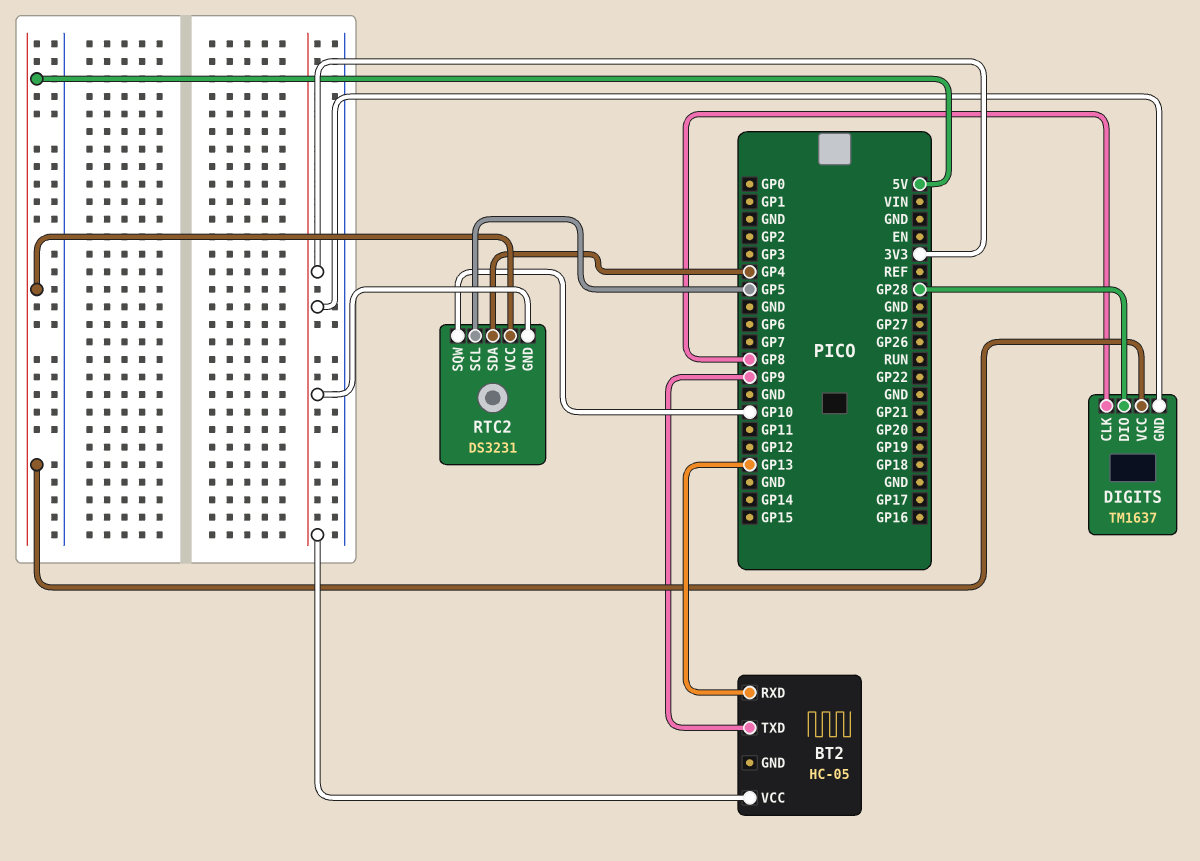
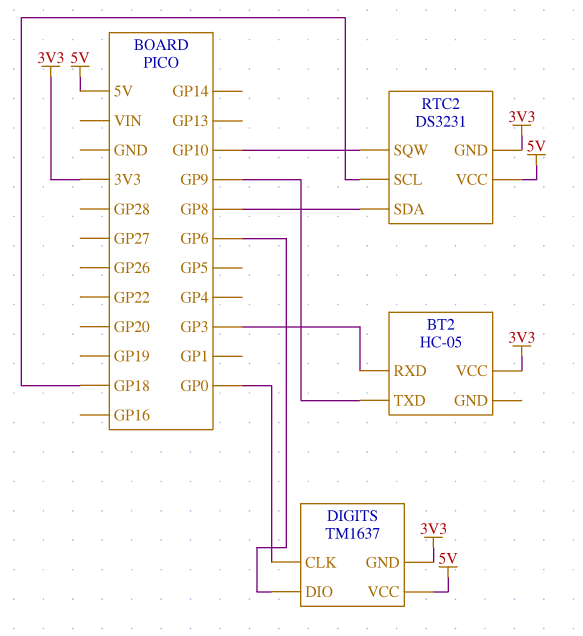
BT2 pin RXD: GP13 -> GP3
DIGITS pin CLK: GP8 -> GP0
DIGITS pin DIO: GP28 -> GP6
RTC2 pin SCL: GP5 -> GP18
RTC2 pin SDA: GP4 -> GP8

